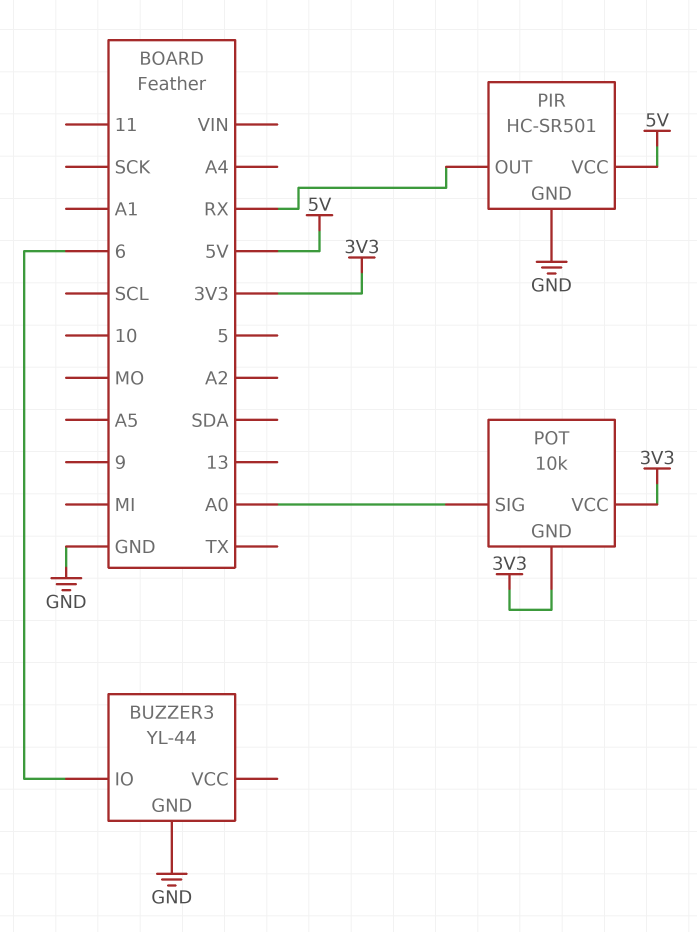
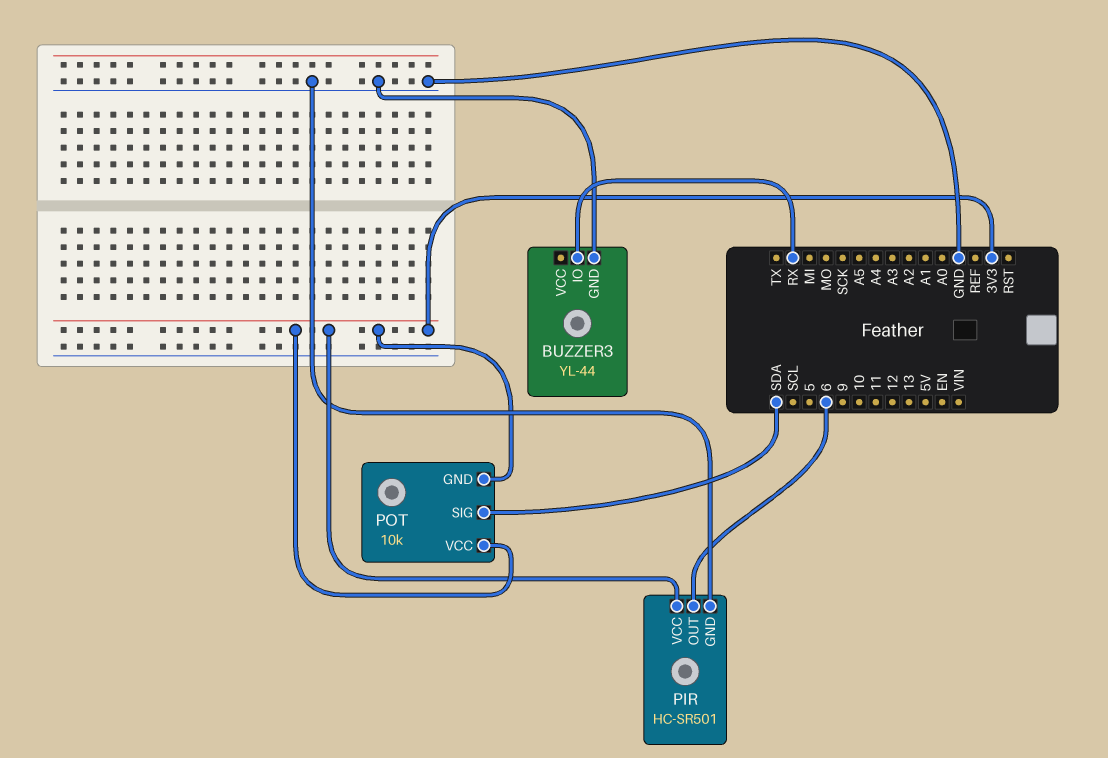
BUZZER3 pin IO: 6 -> RX
PIR pin OUT: RX -> 6
PIR pin VCC: 5V -> 3V3
POT pin SIG: A0 -> SDA

